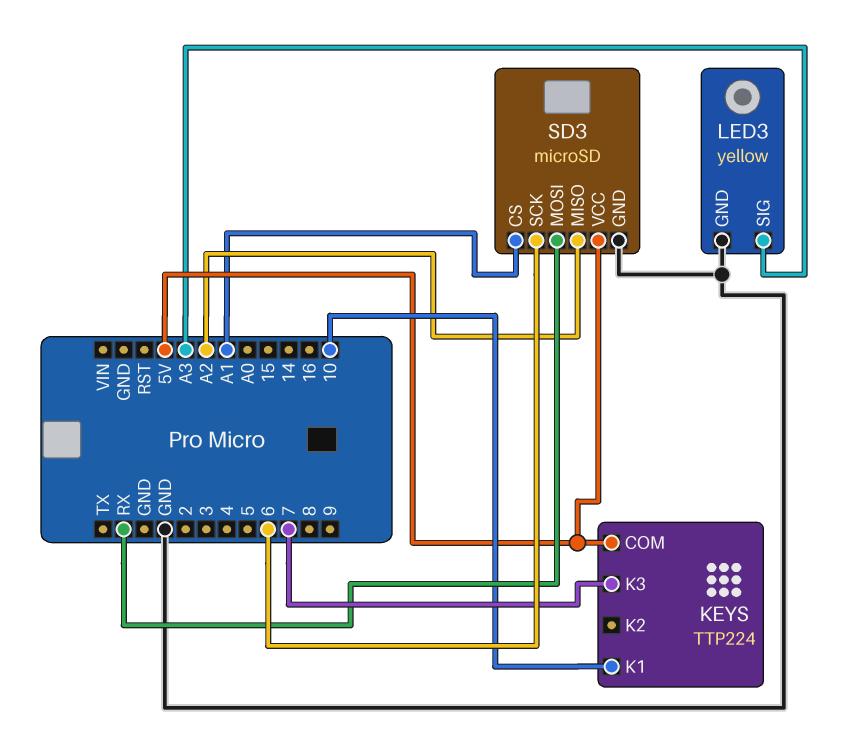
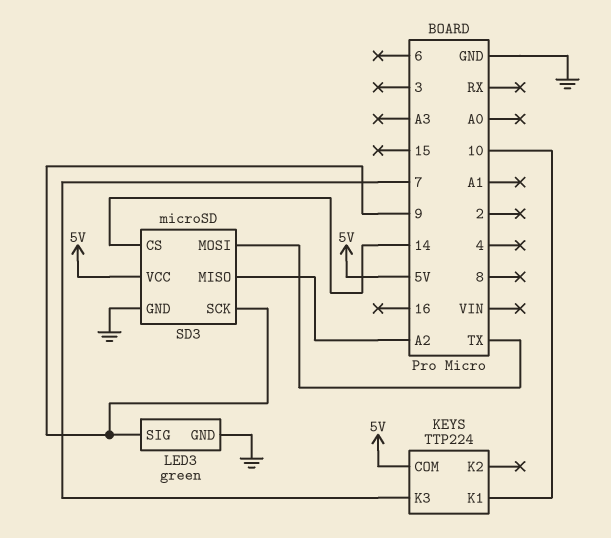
LED3: yellow -> green
LED3 pin SIG: A3 -> 9
SD3 pin CS: A1 -> 14
SD3 pin MOSI: RX -> TX
SD3 pin SCK: 6 -> 9

